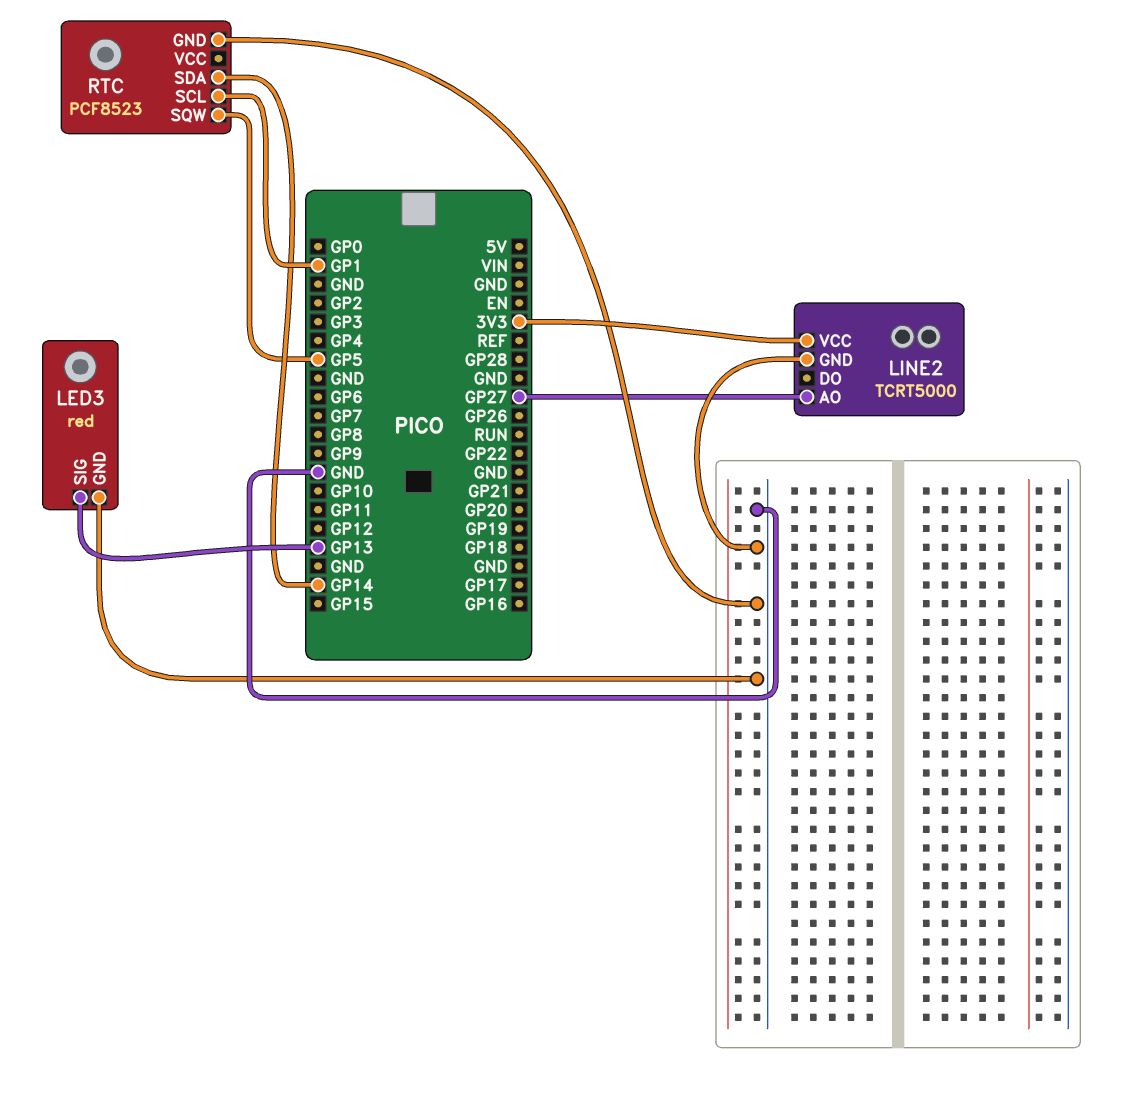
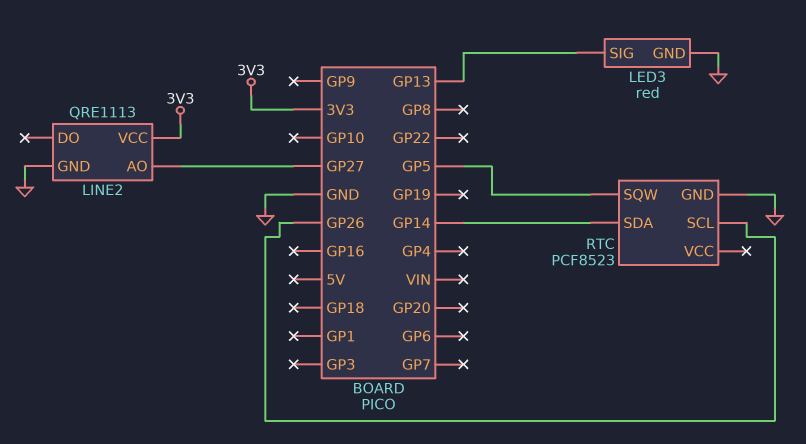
LINE2: TCRT5000 -> QRE1113
RTC pin SCL: GP1 -> GP26

